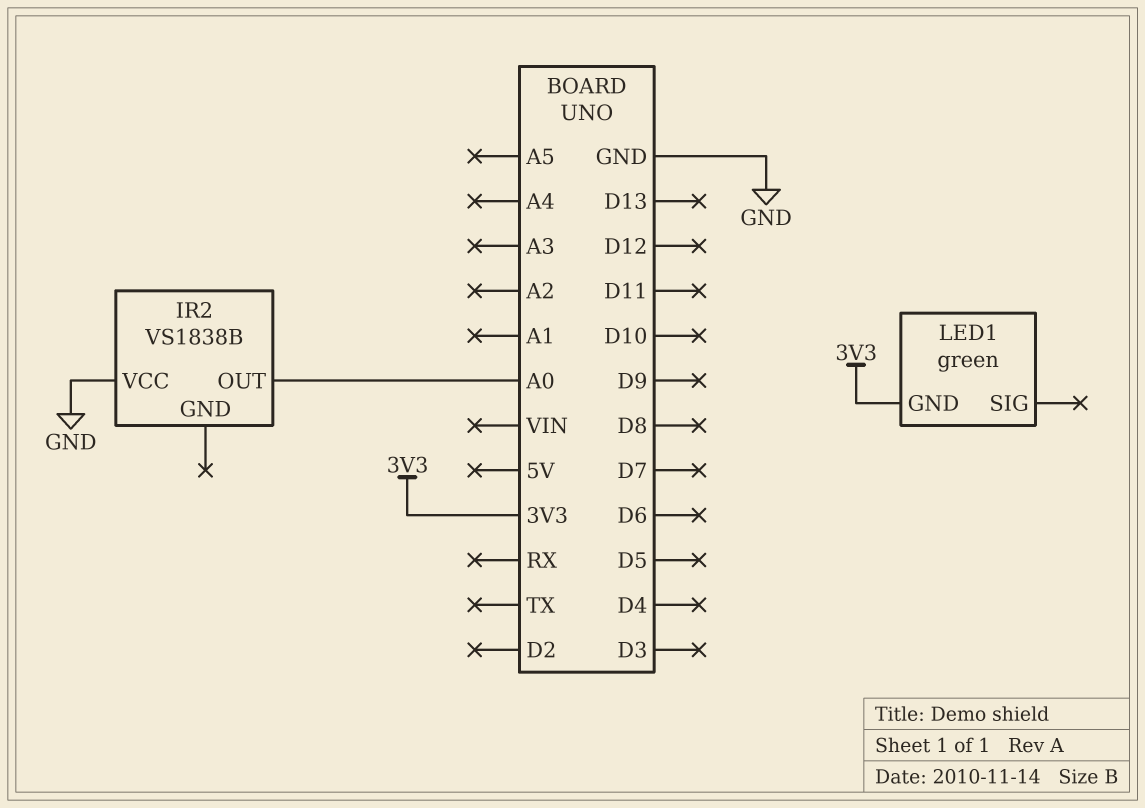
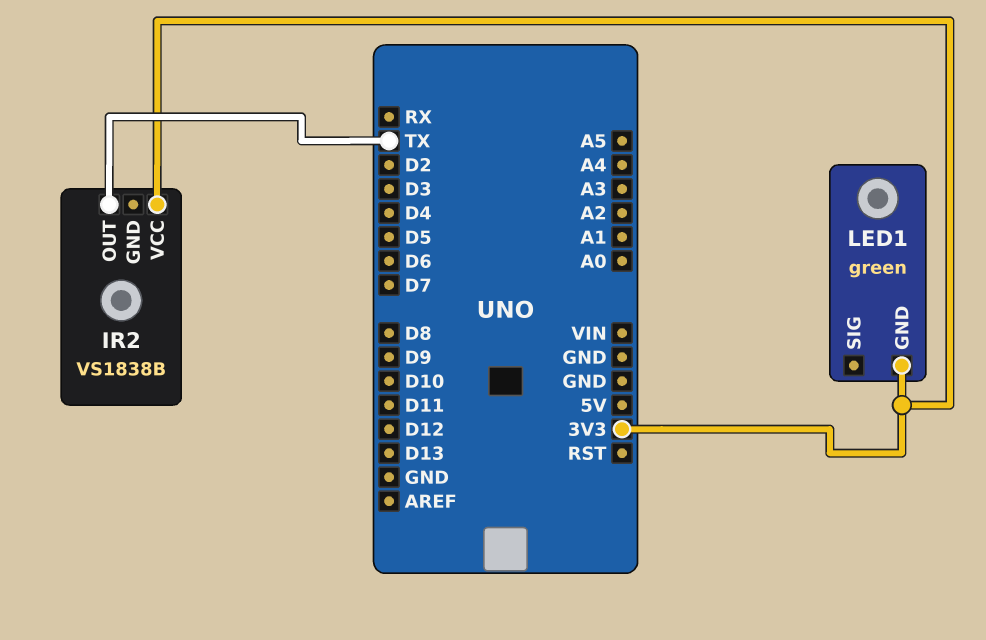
IR2 pin OUT: A0 -> TX
IR2 pin VCC: GND -> 3V3

